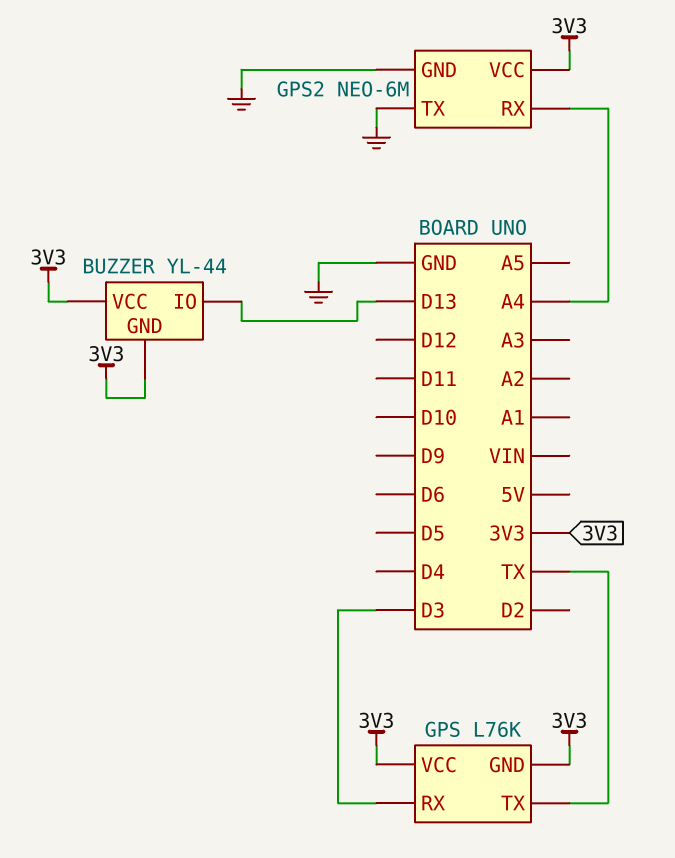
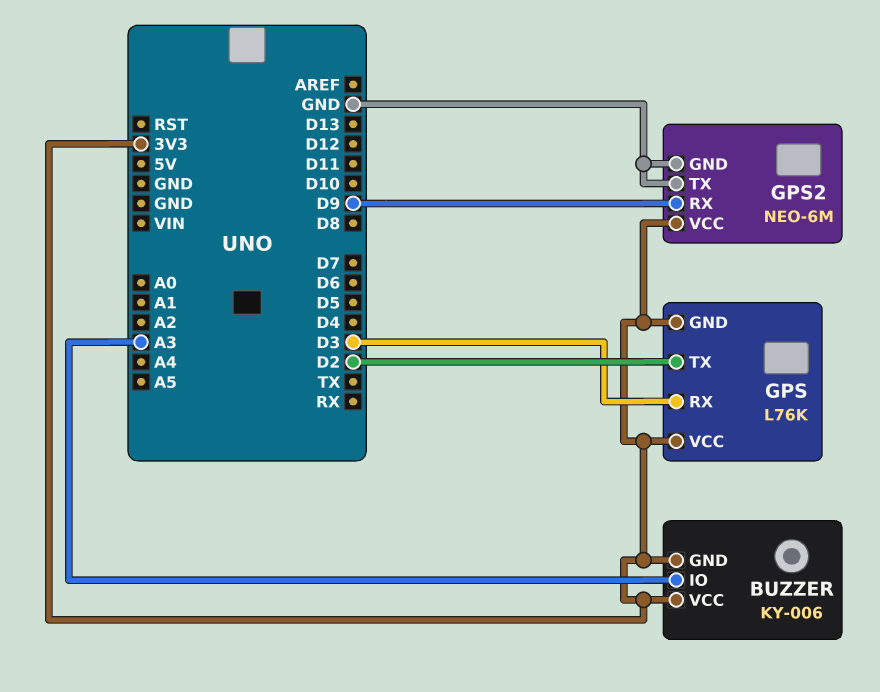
BUZZER: YL-44 -> KY-006
BUZZER pin IO: D13 -> A3
GPS pin TX: TX -> D2
GPS2 pin RX: A4 -> D9

